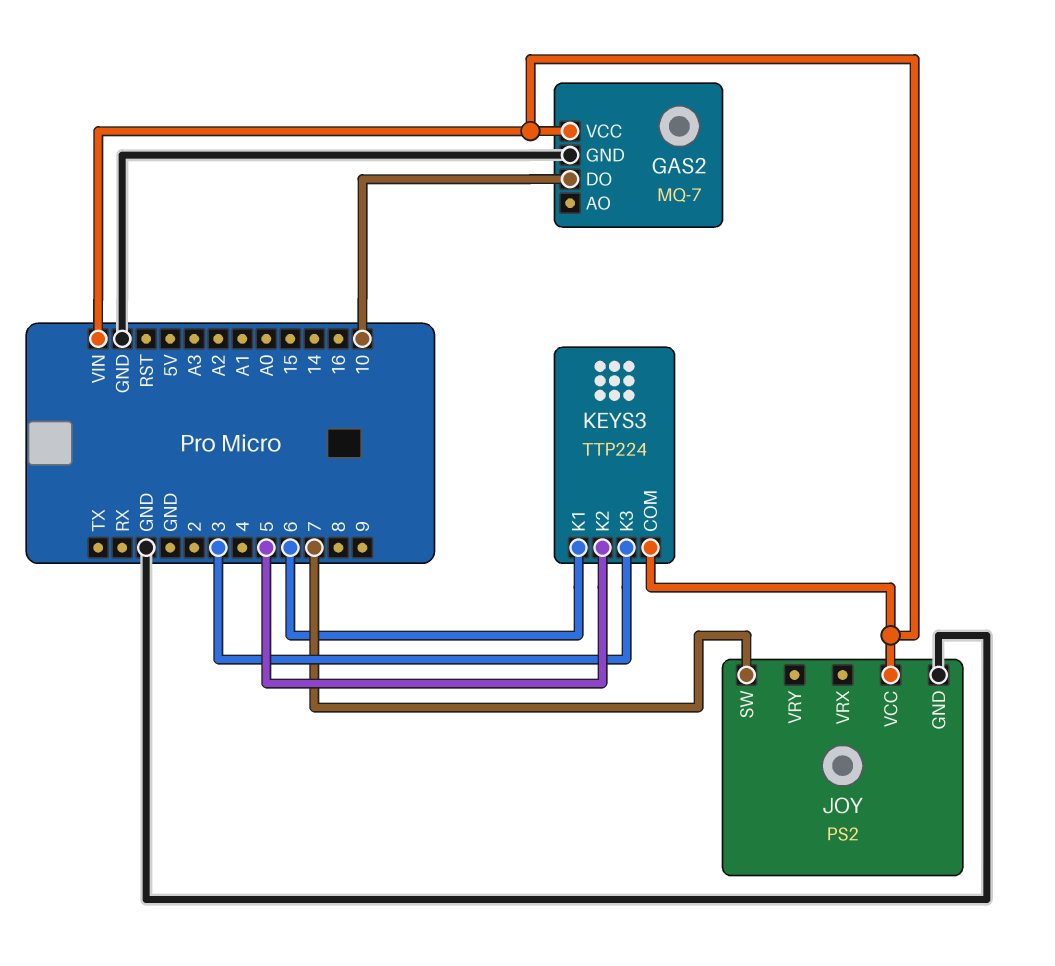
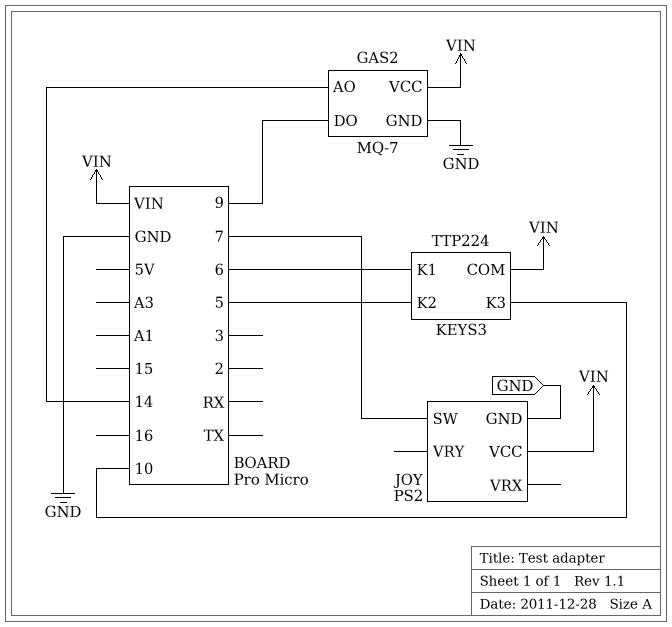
GAS2 pin AO: none -> 14
GAS2 pin DO: 10 -> 9
KEYS3 pin K3: 3 -> 10

